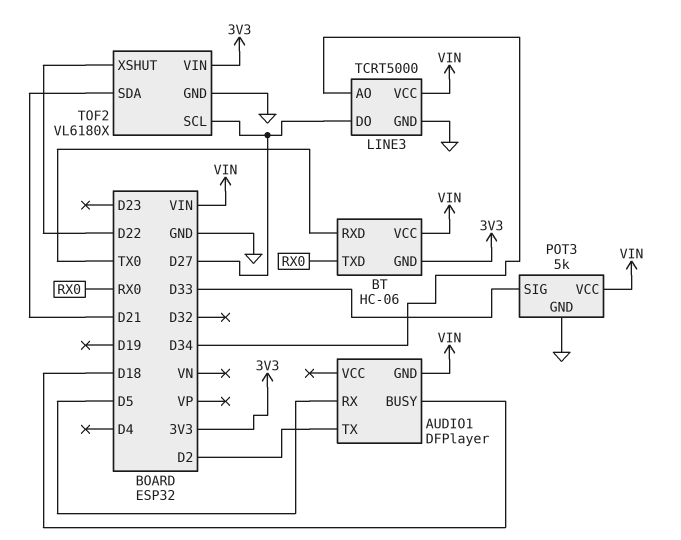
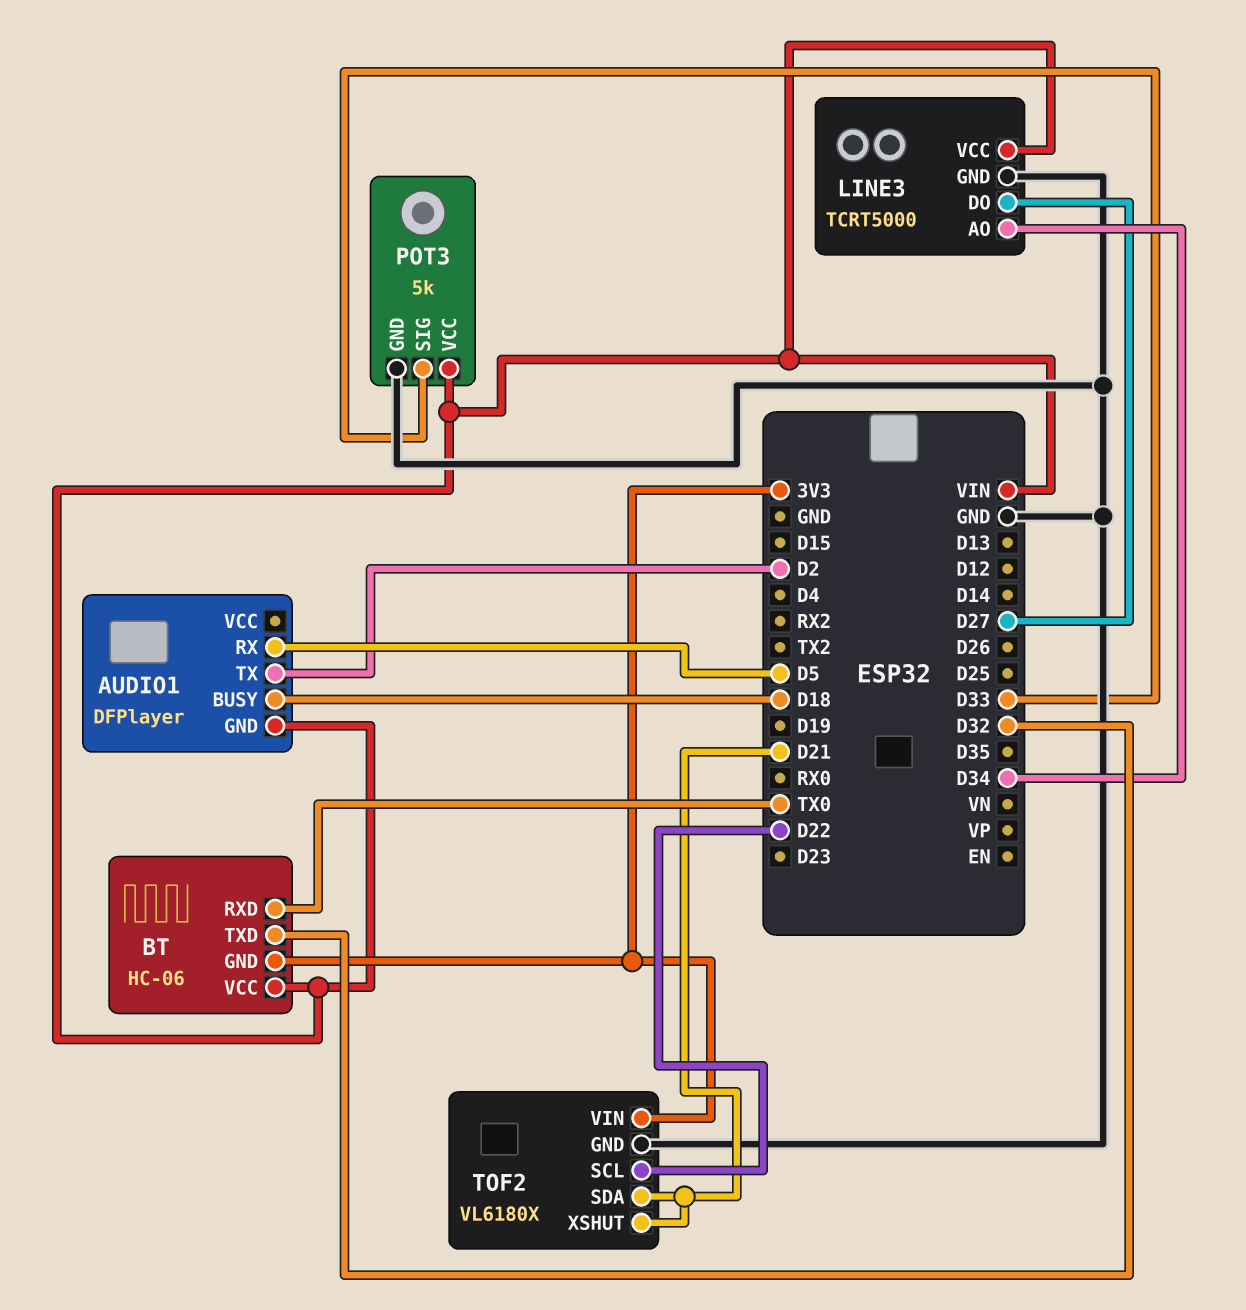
BT pin TXD: RX0 -> D32
TOF2 pin SCL: D27 -> D22
TOF2 pin XSHUT: D22 -> D21

